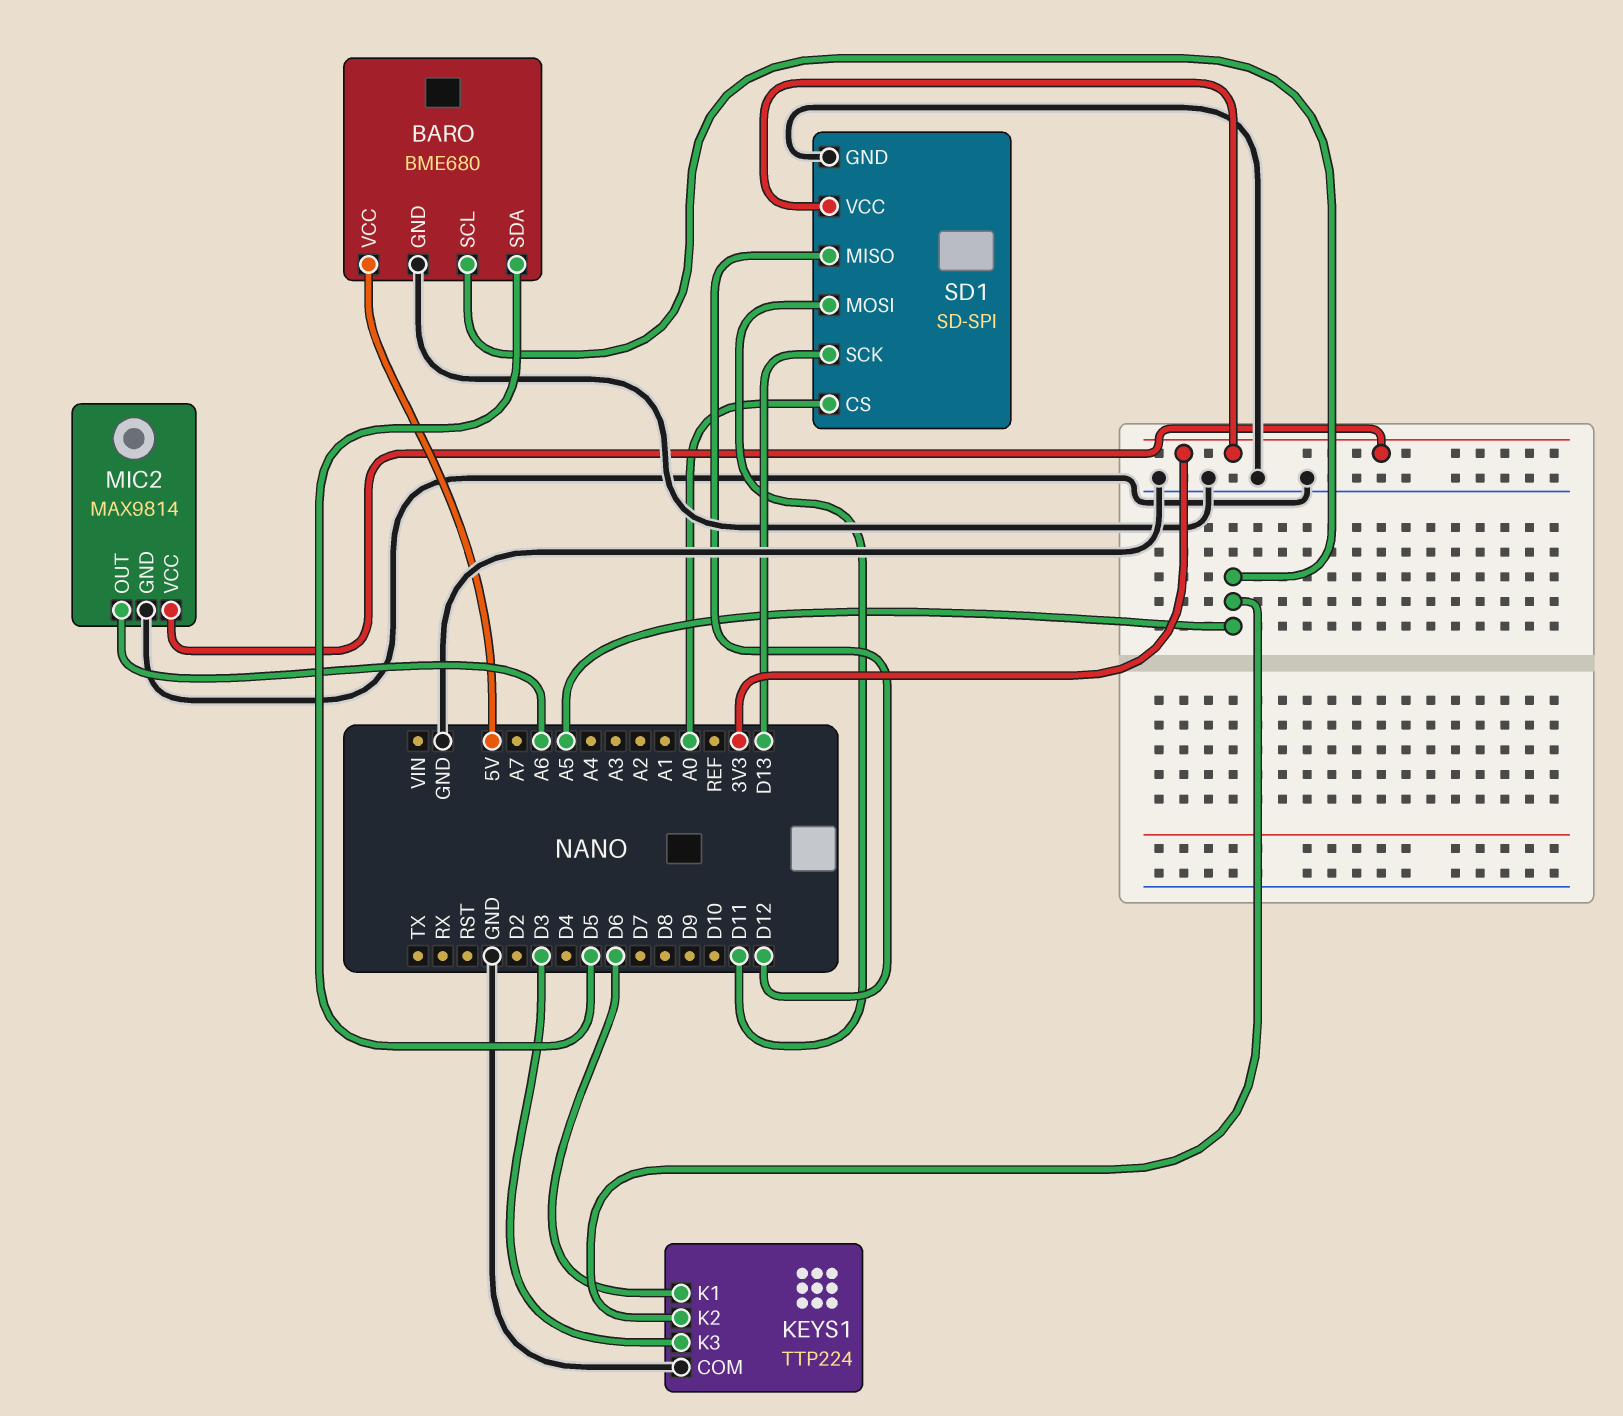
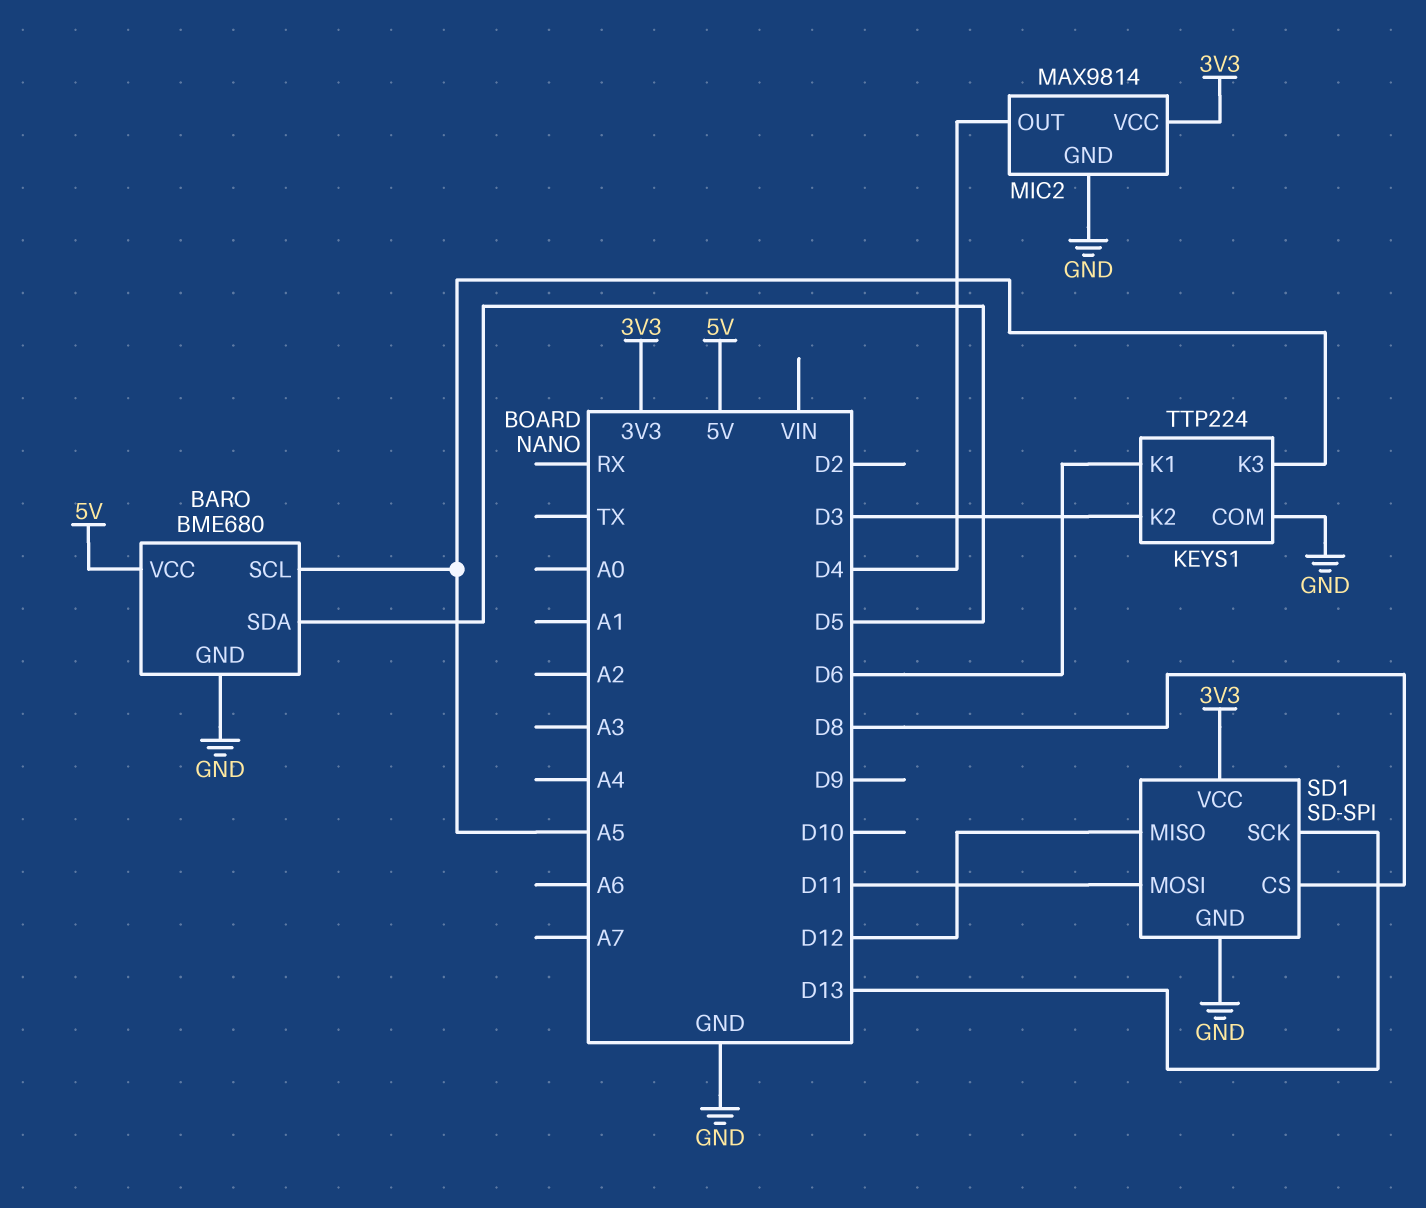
KEYS1 pin K2: A5 -> D3
KEYS1 pin K3: D3 -> A5
MIC2 pin OUT: A6 -> D4
SD1 pin CS: A0 -> D8

